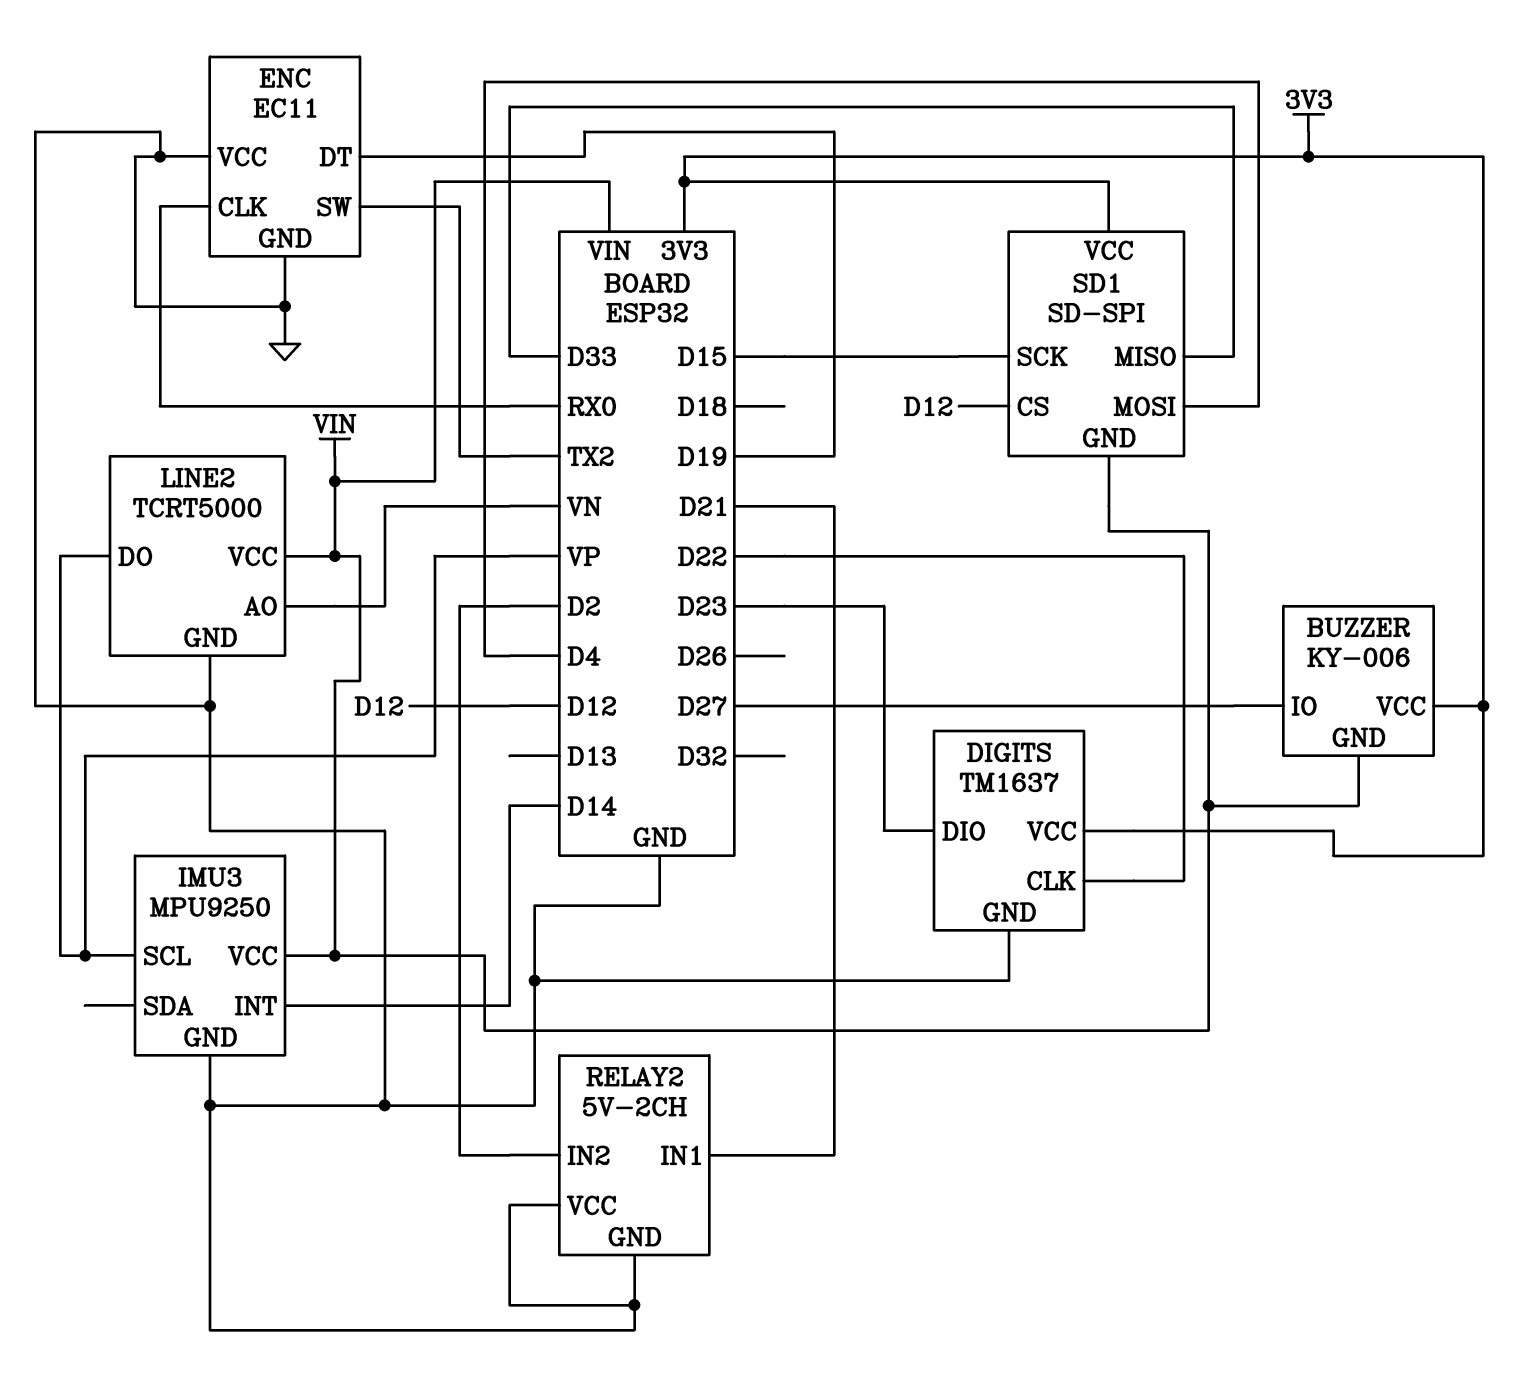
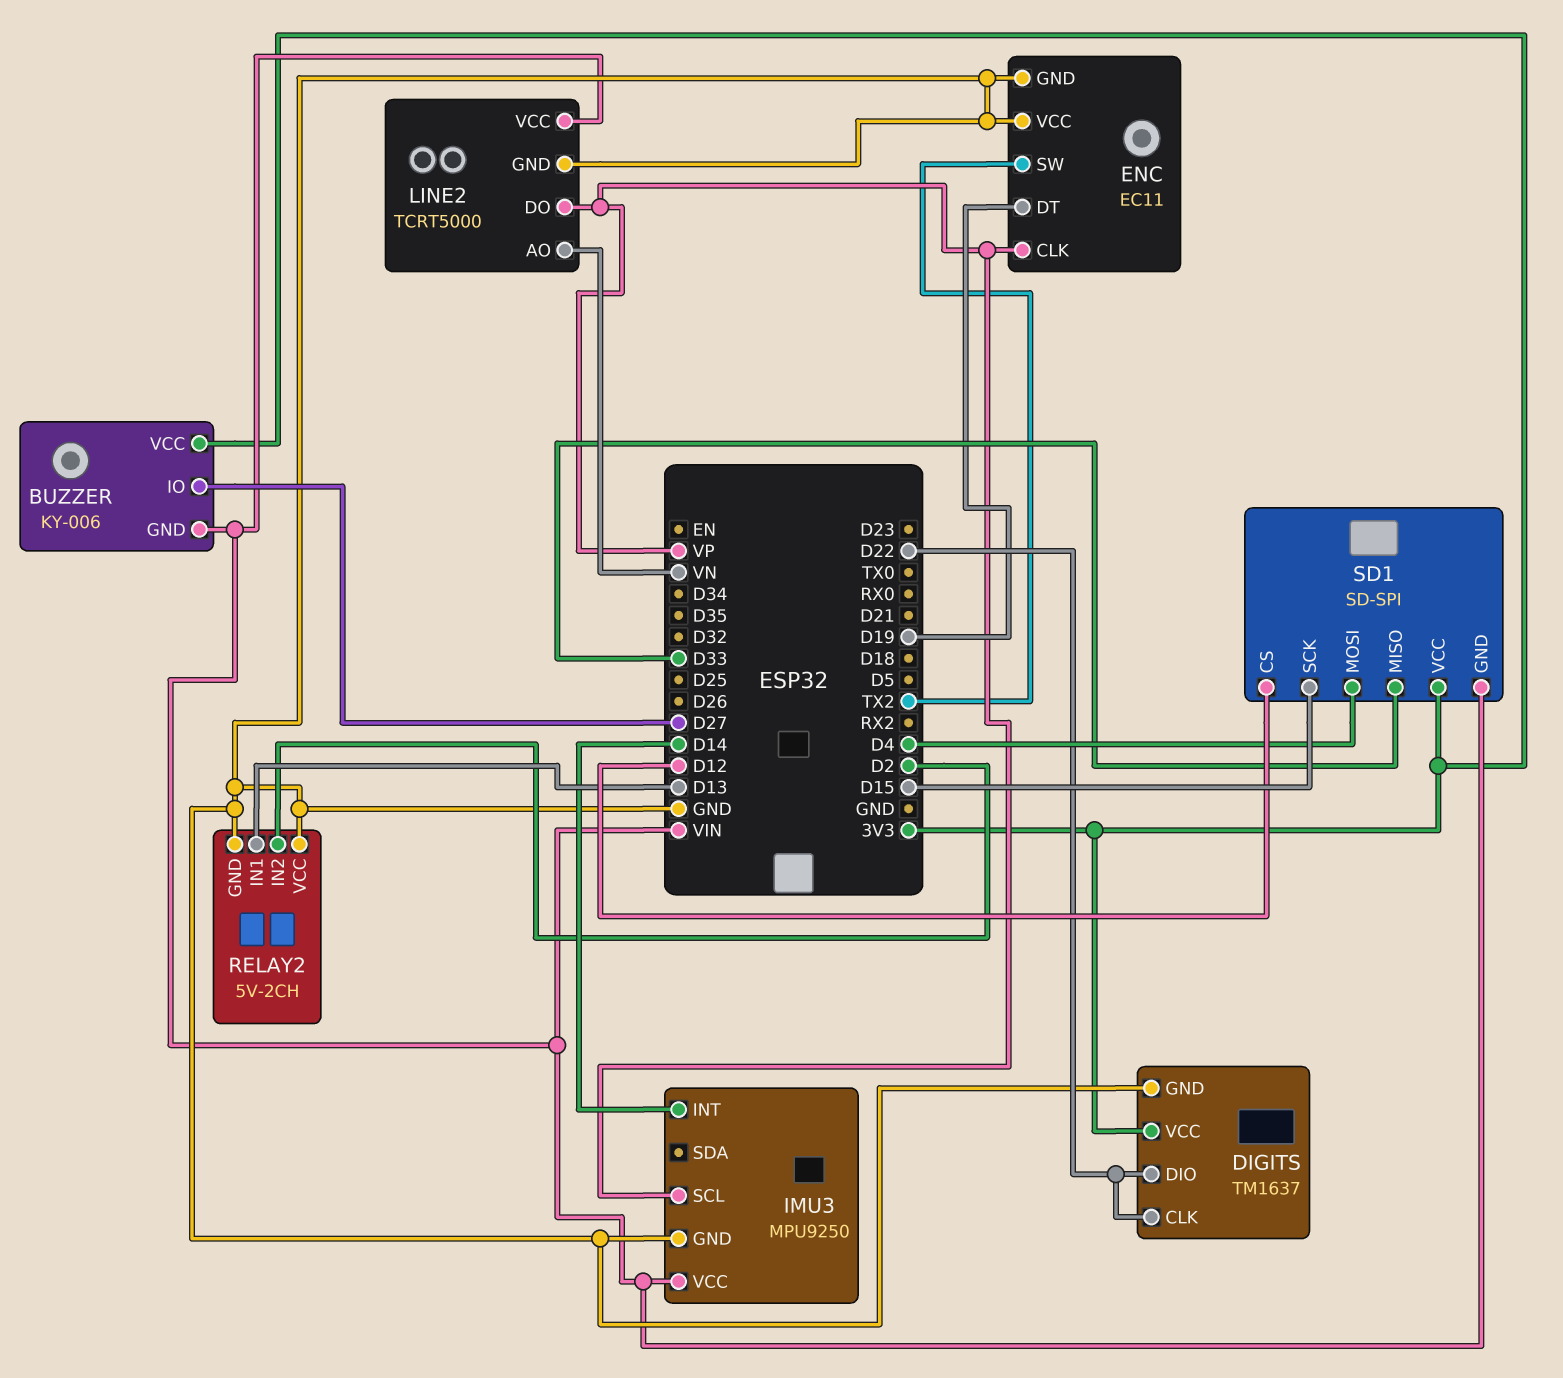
DIGITS pin DIO: D23 -> D22
ENC pin CLK: RX0 -> VP
RELAY2 pin IN1: D21 -> D13

